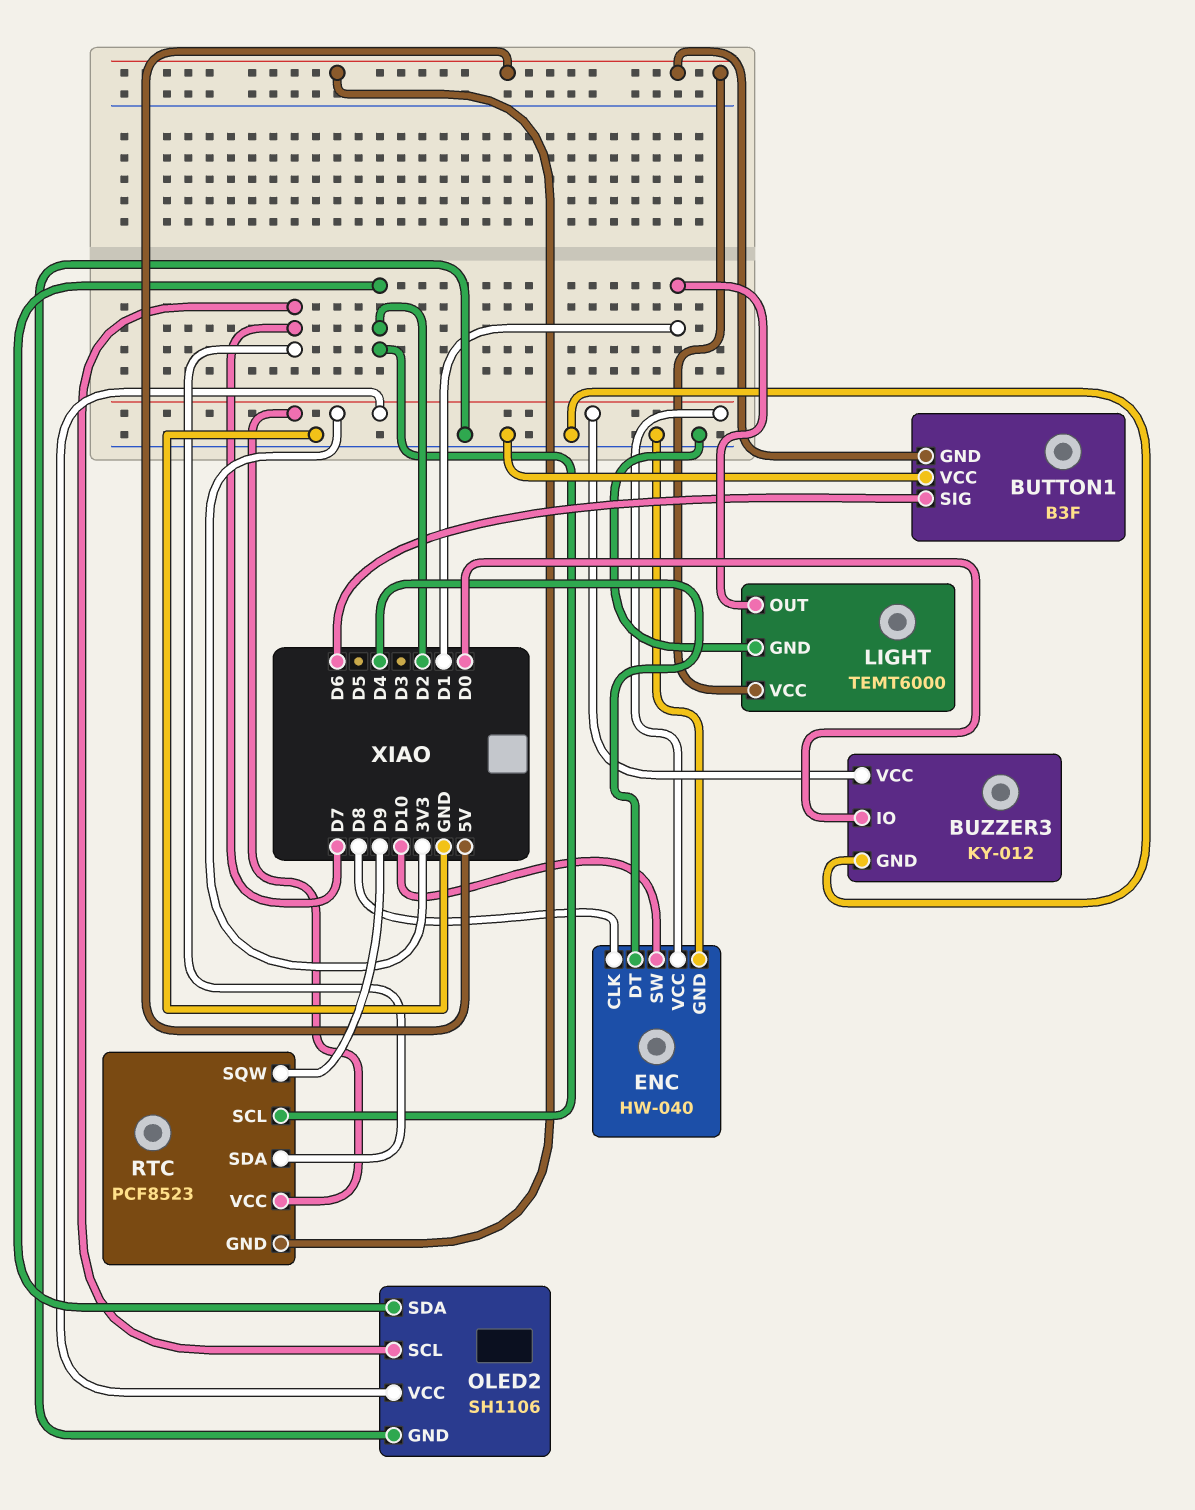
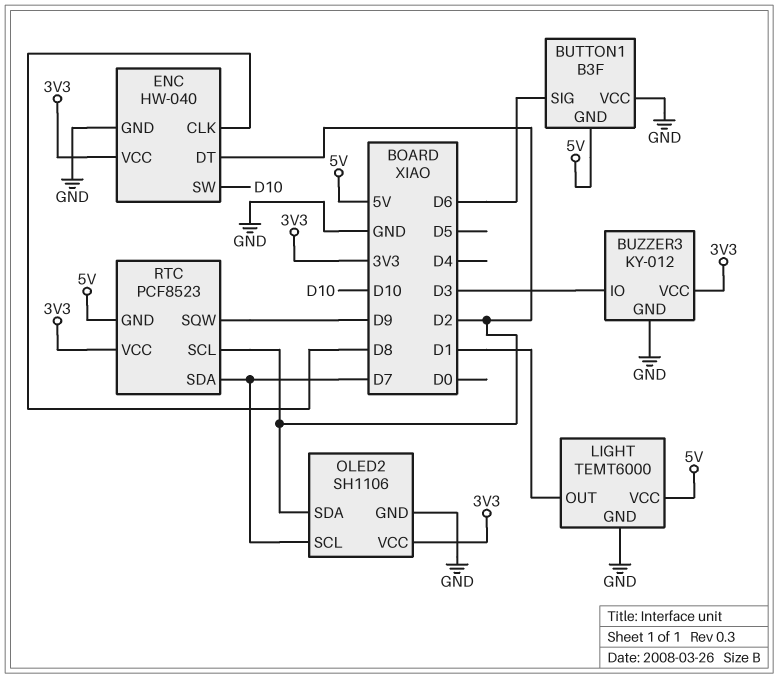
BUZZER3 pin IO: D0 -> D3
ENC pin DT: D4 -> D2

